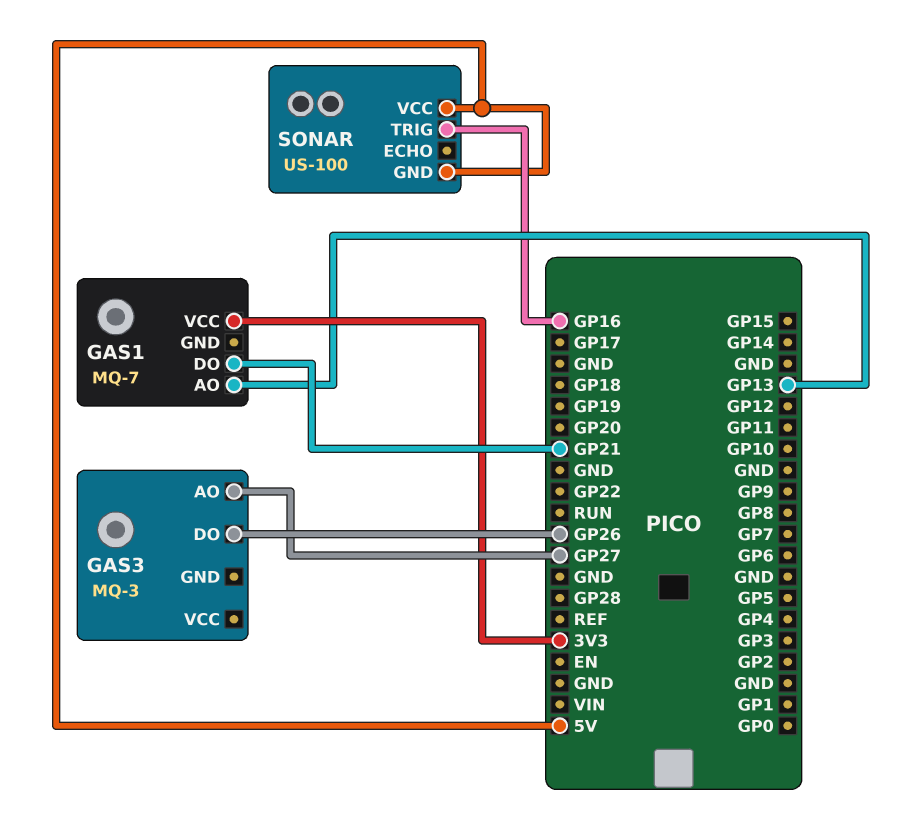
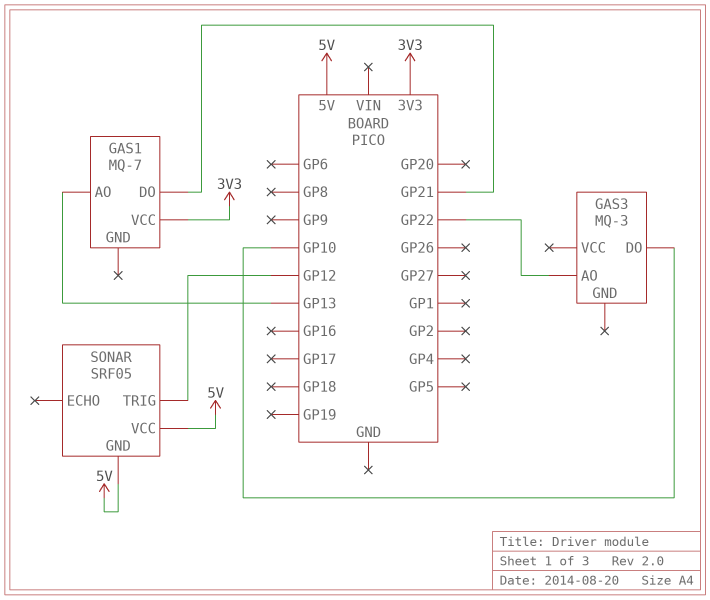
GAS3 pin AO: GP27 -> GP22
GAS3 pin DO: GP26 -> GP10
SONAR: US-100 -> SRF05
SONAR pin TRIG: GP16 -> GP12

